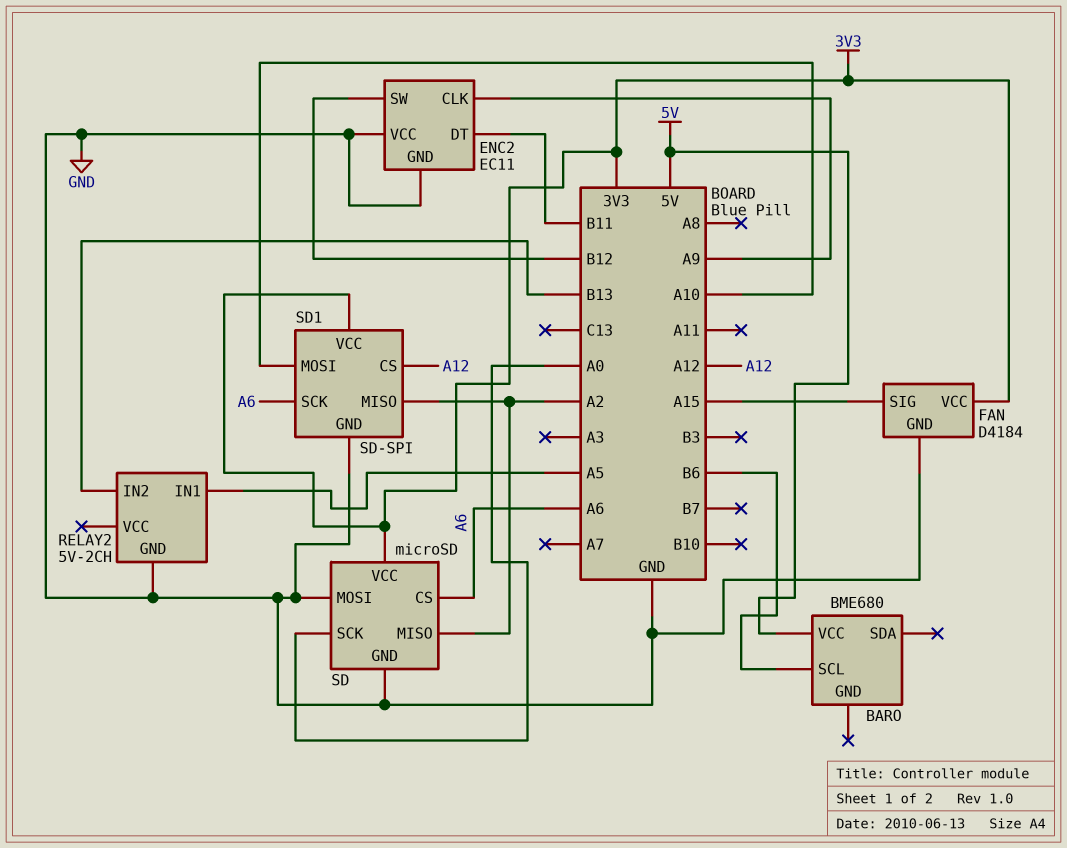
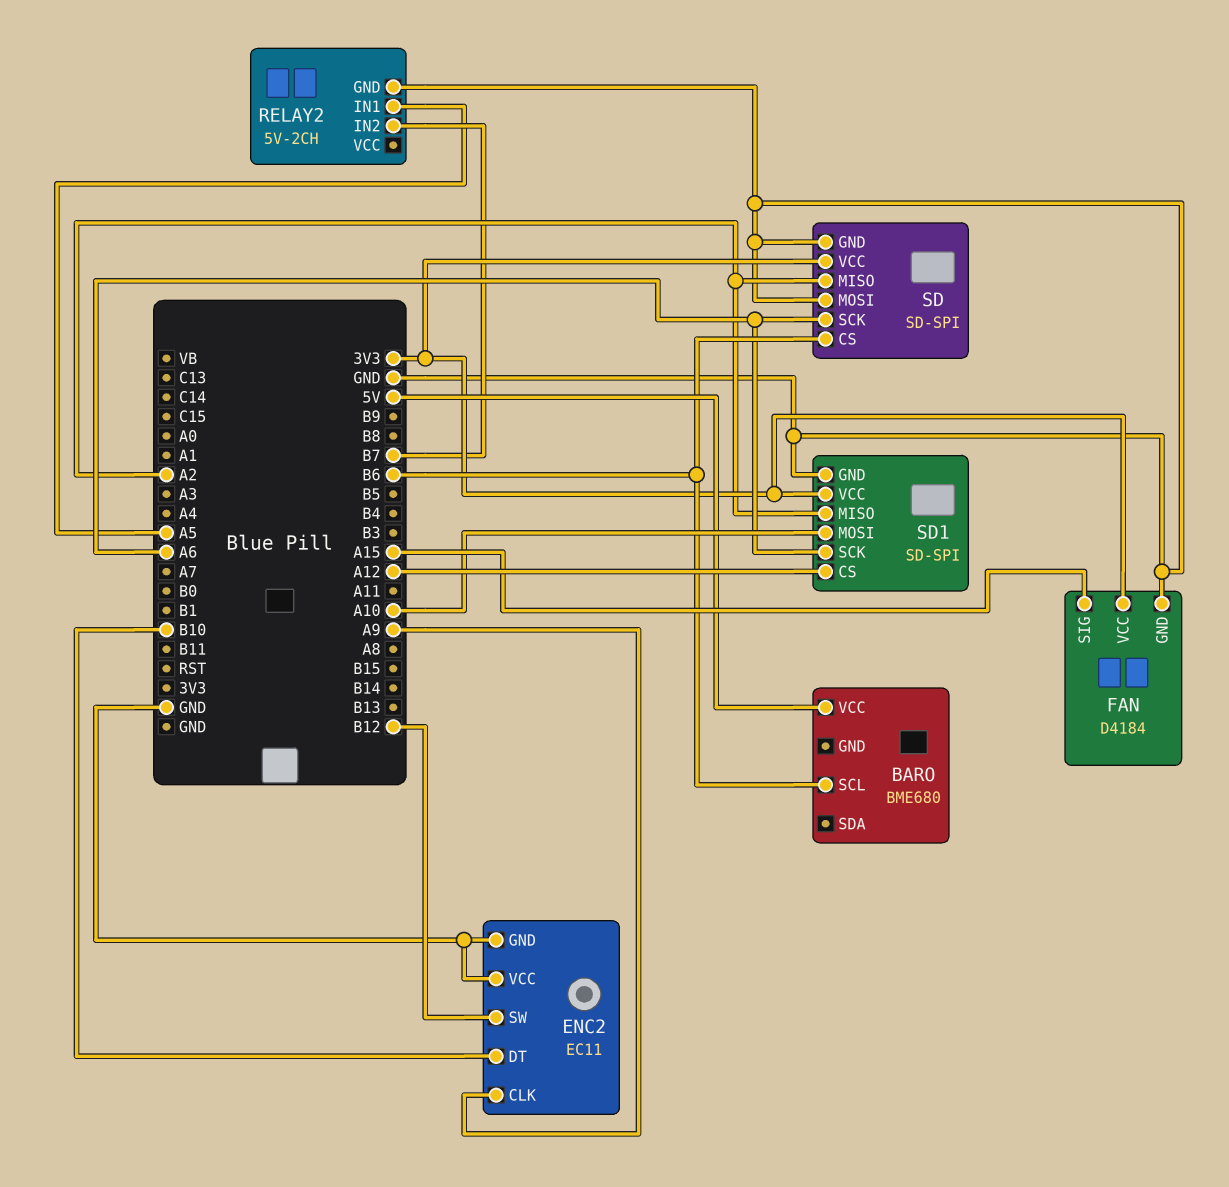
ENC2 pin DT: B11 -> B10
RELAY2 pin IN2: B13 -> B7
SD: microSD -> SD-SPI
SD pin CS: A6 -> B6
SD pin SCK: A0 -> A6

